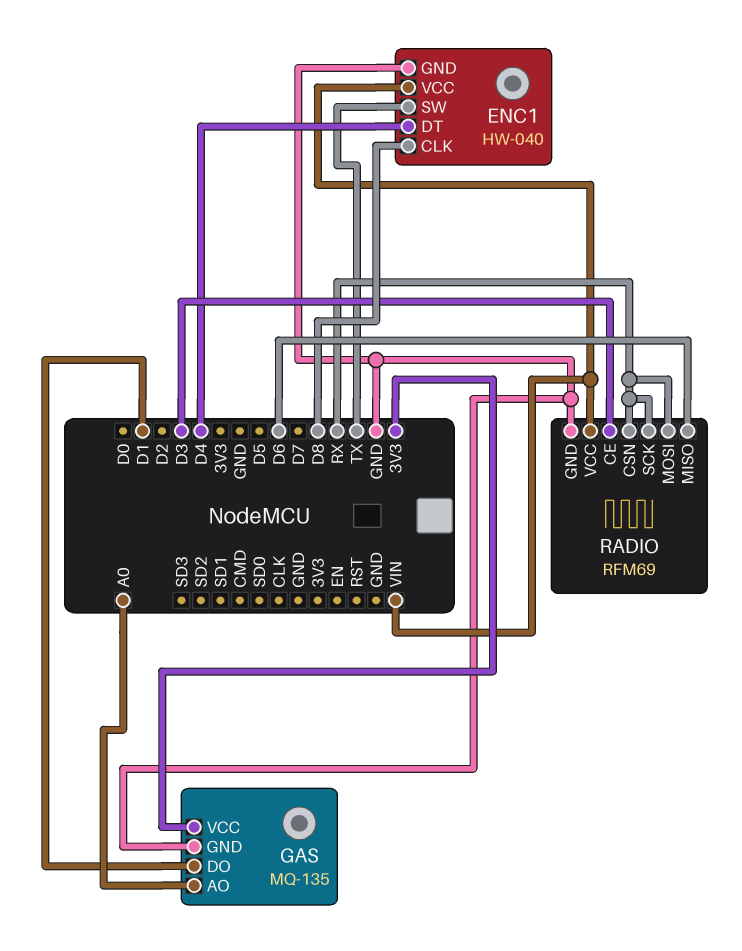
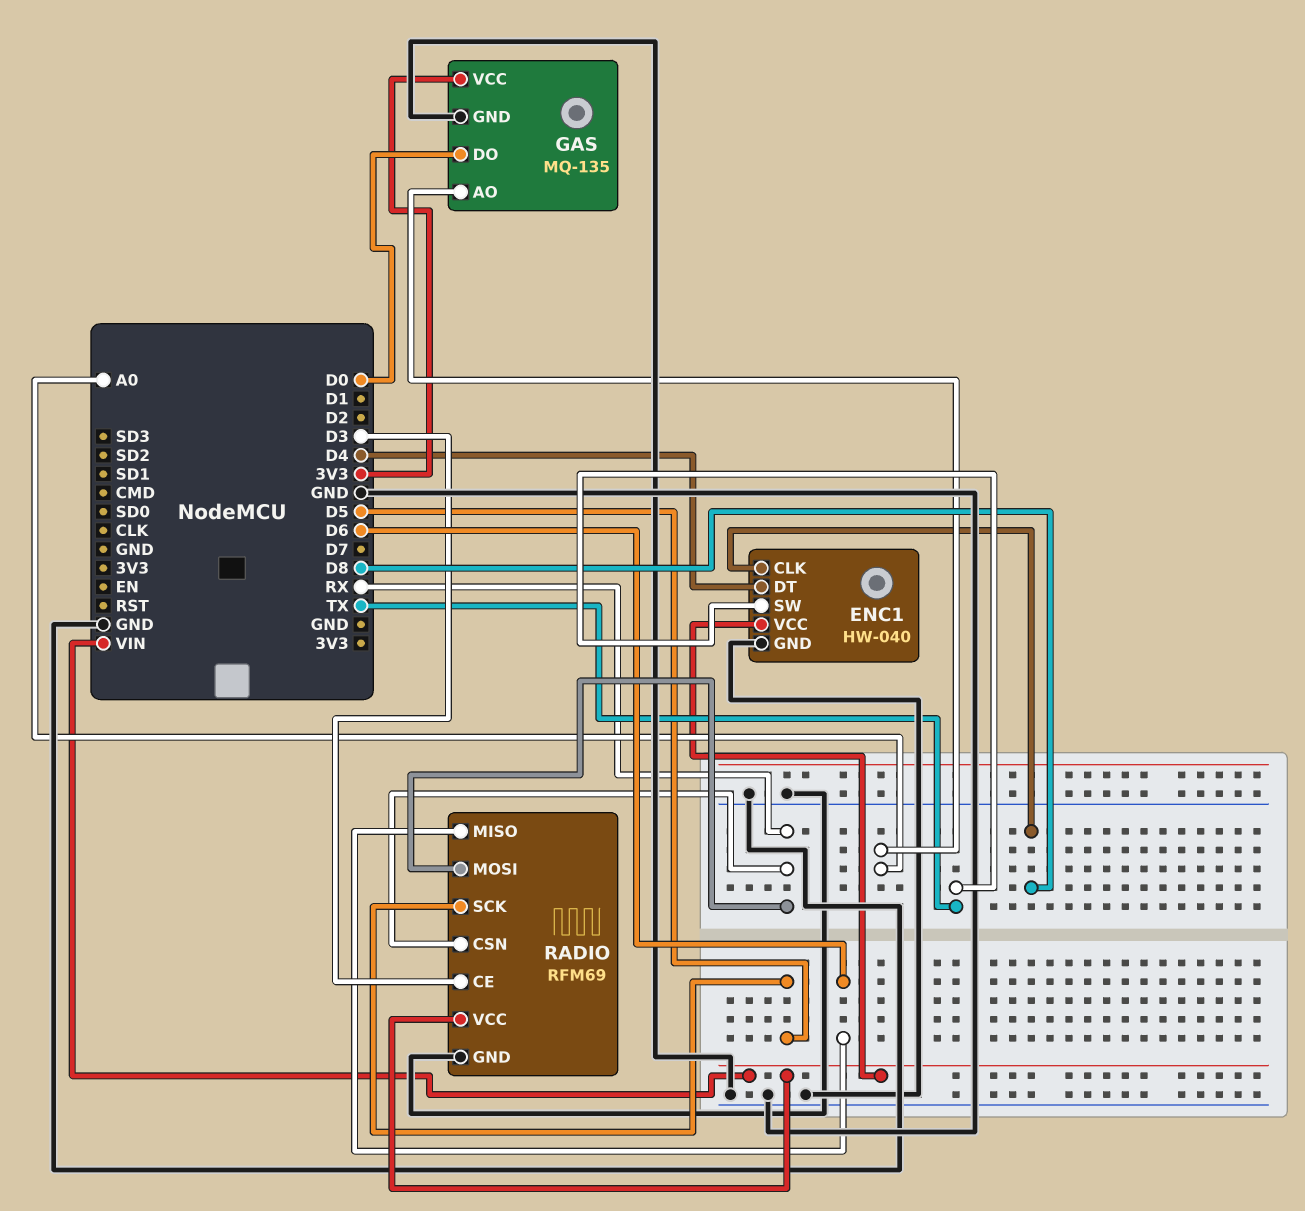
GAS pin DO: D1 -> D0
RADIO pin SCK: RX -> D5

